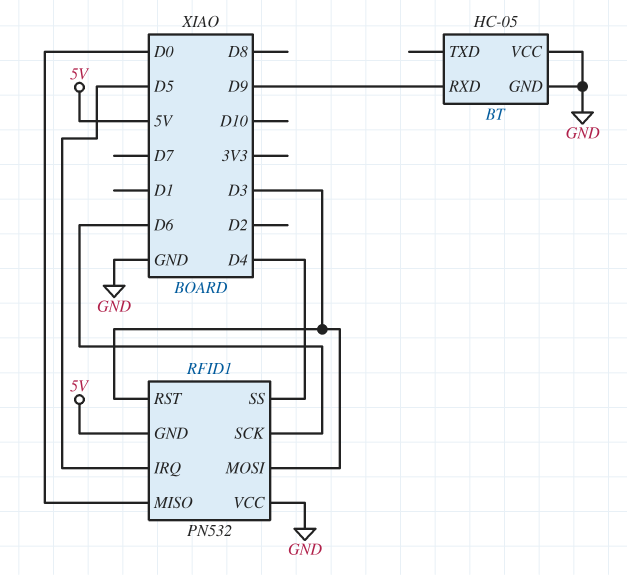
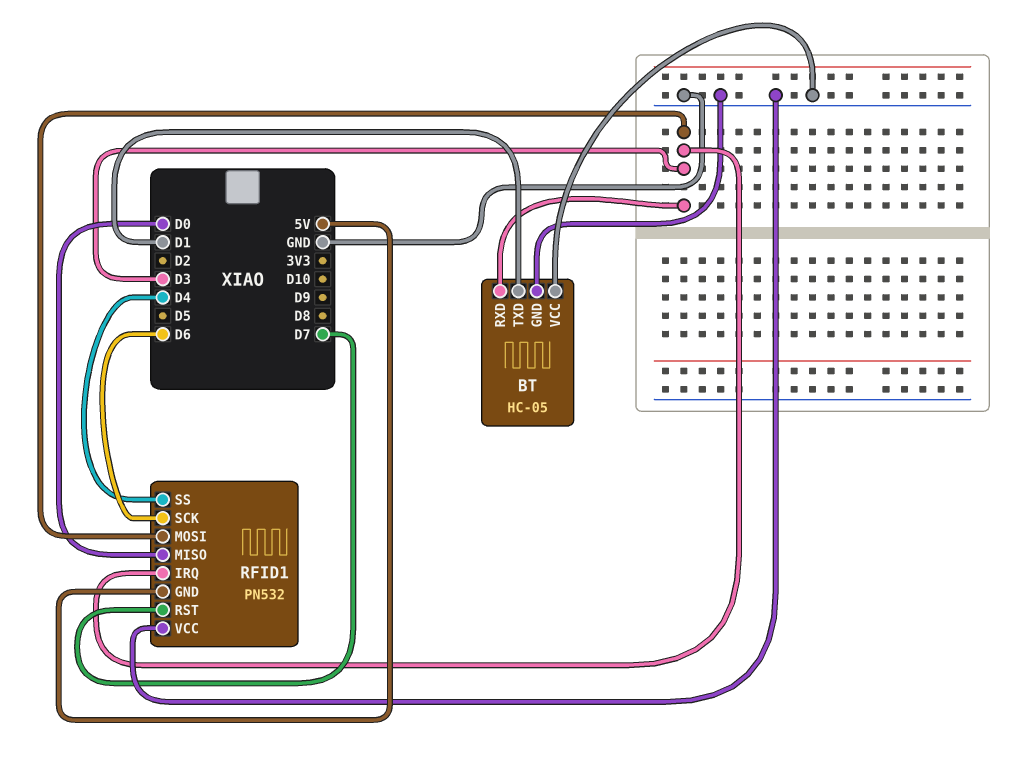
BT pin RXD: D9 -> D3
BT pin TXD: none -> D1
RFID1 pin IRQ: D5 -> D3
RFID1 pin RST: D3 -> D7

